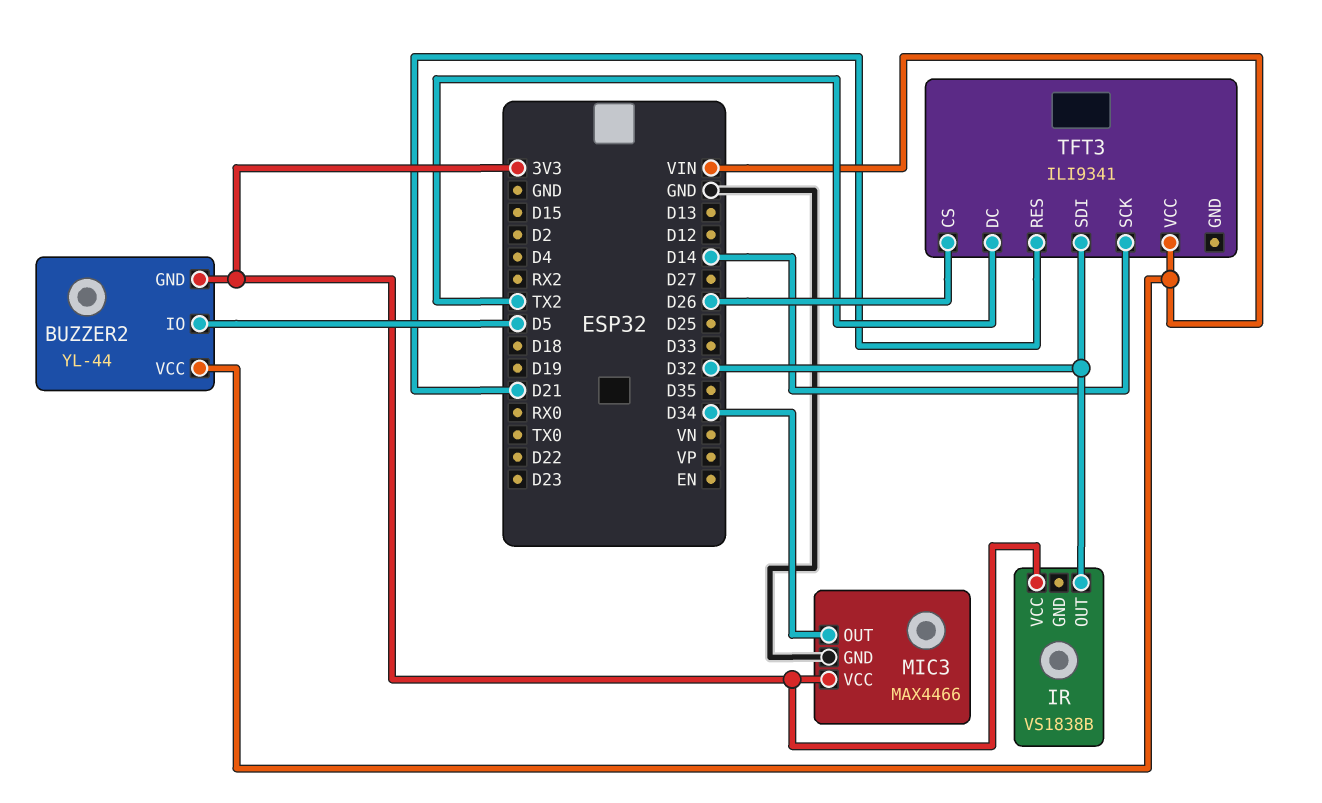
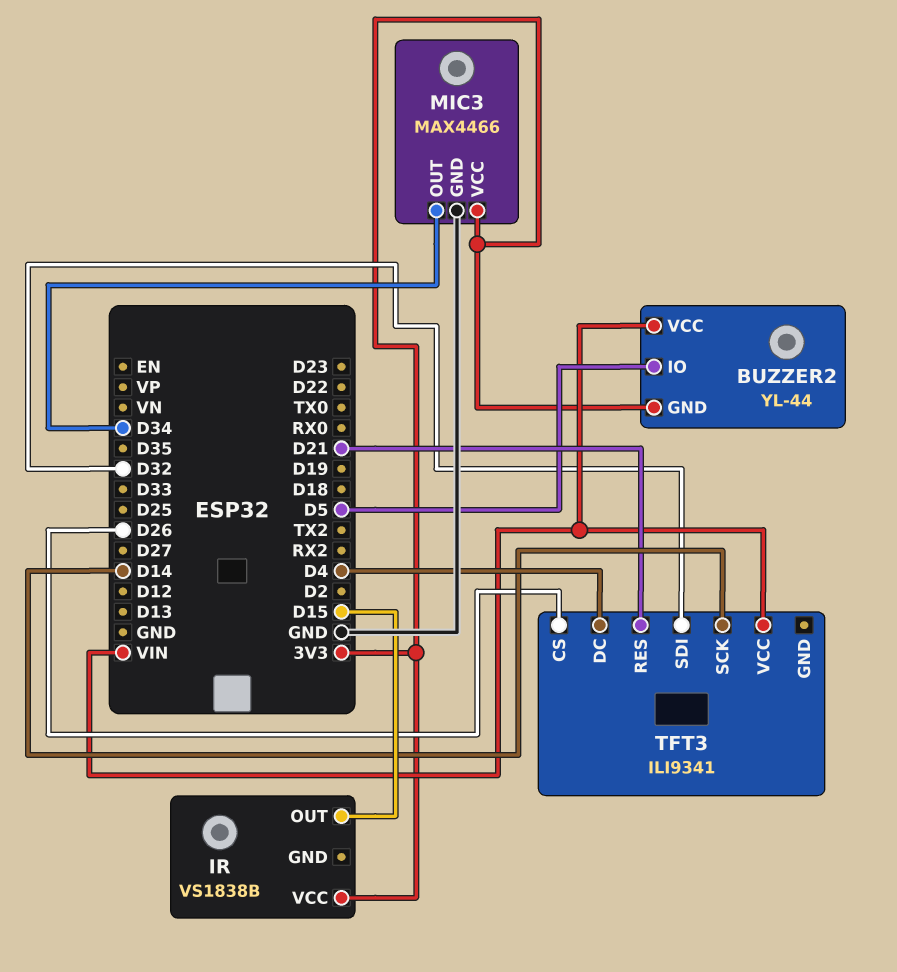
IR pin OUT: D32 -> D15
TFT3 pin DC: TX2 -> D4

